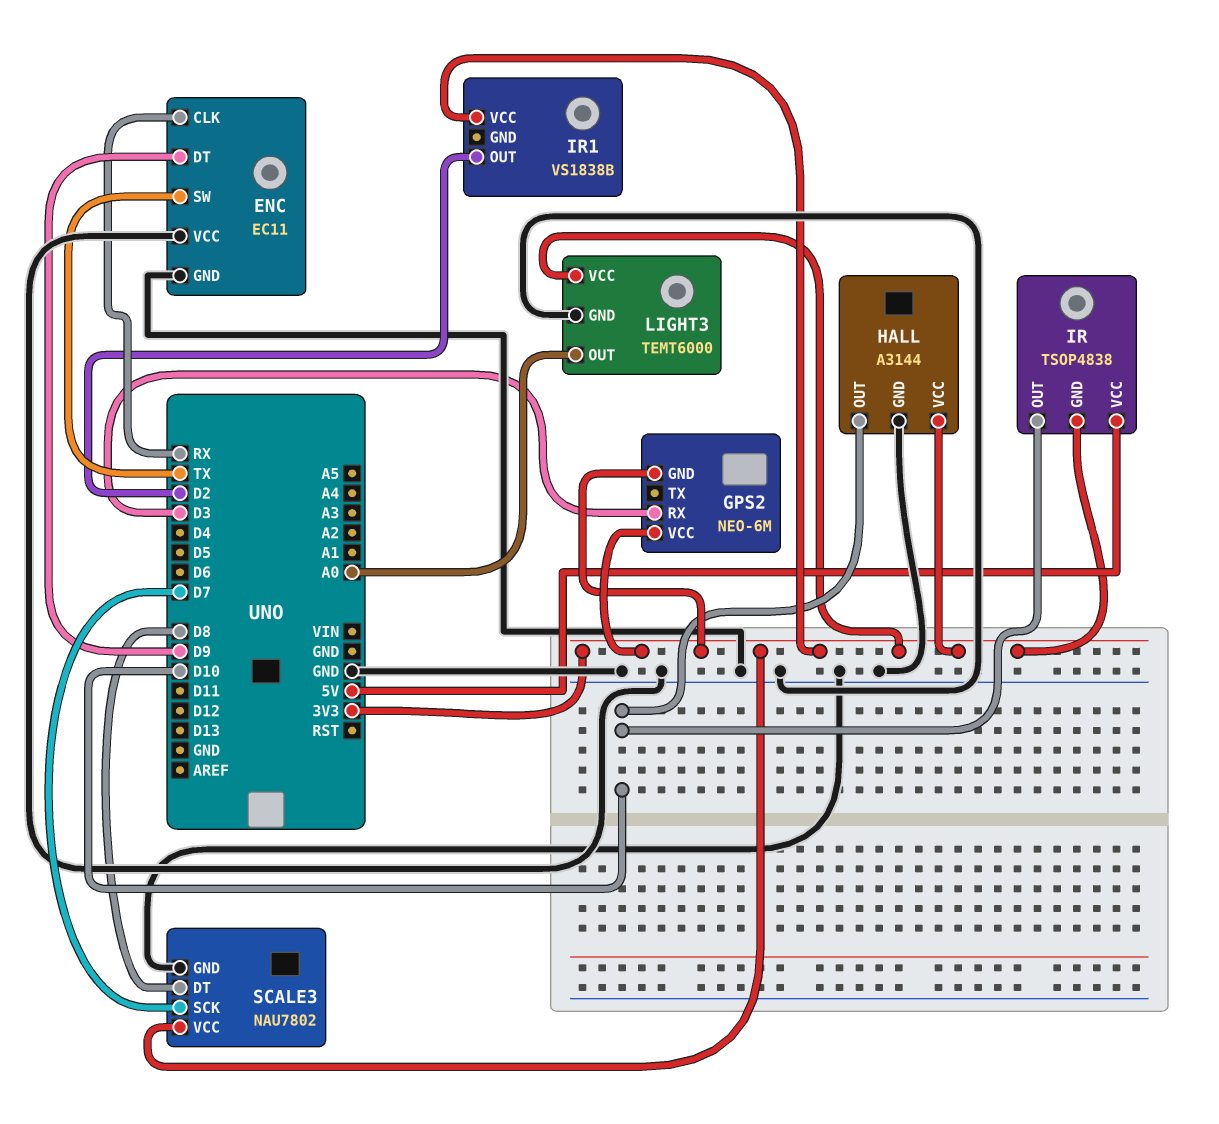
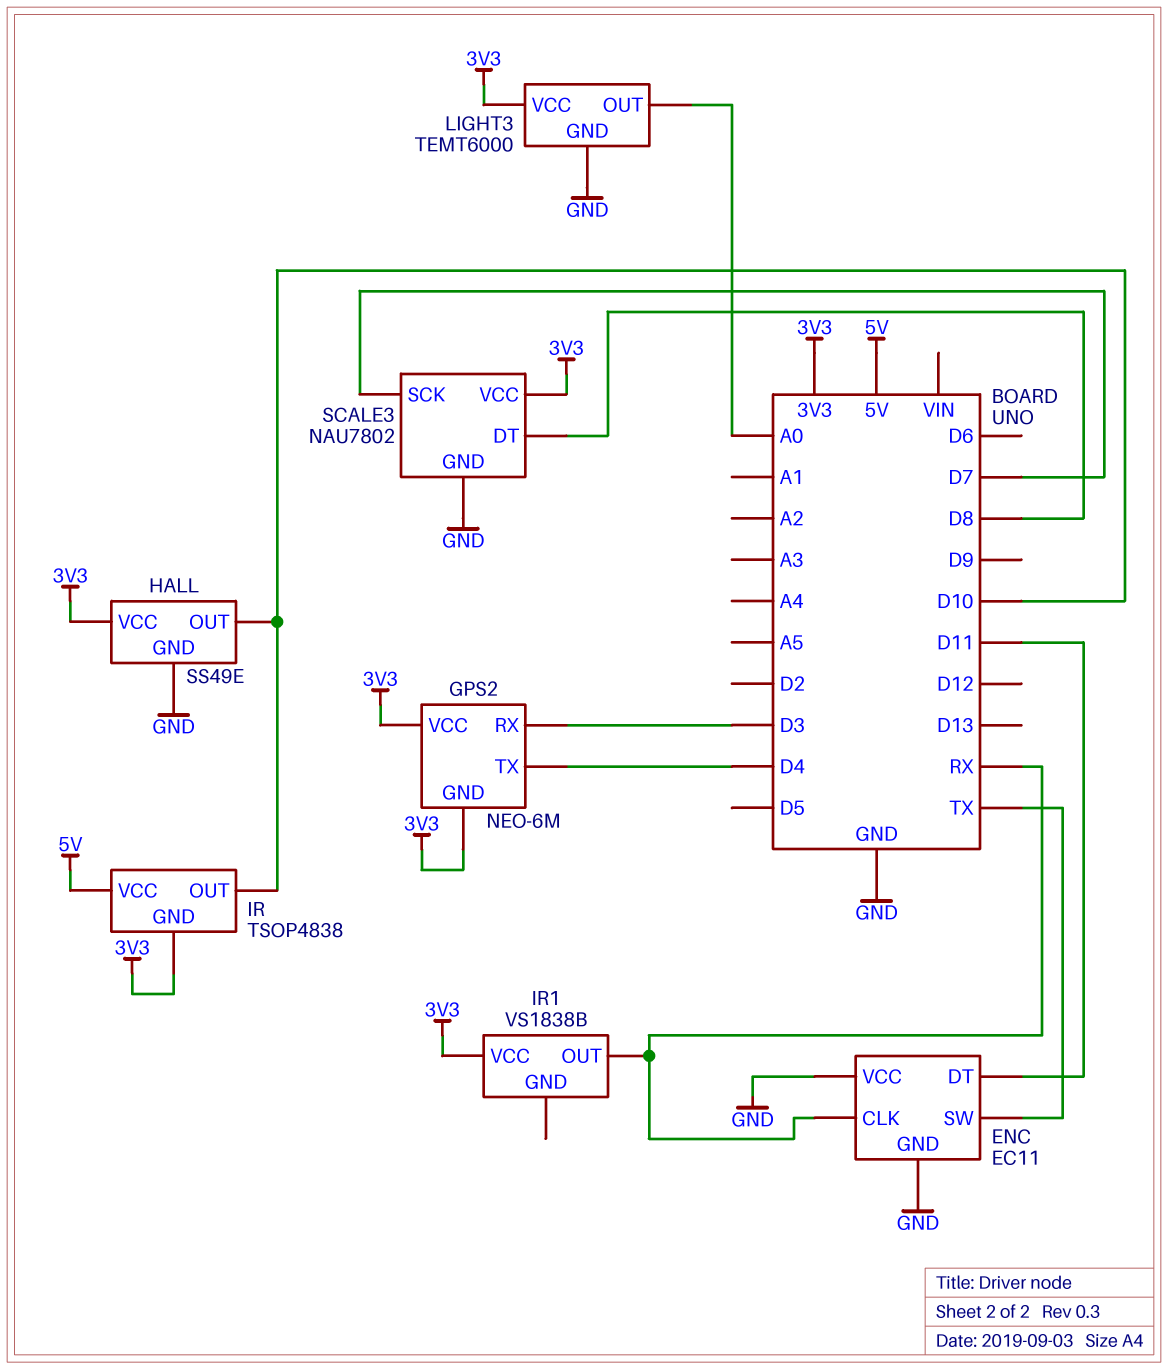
ENC pin DT: D9 -> D11
GPS2 pin TX: none -> D4
HALL: A3144 -> SS49E
IR1 pin OUT: D2 -> RX

